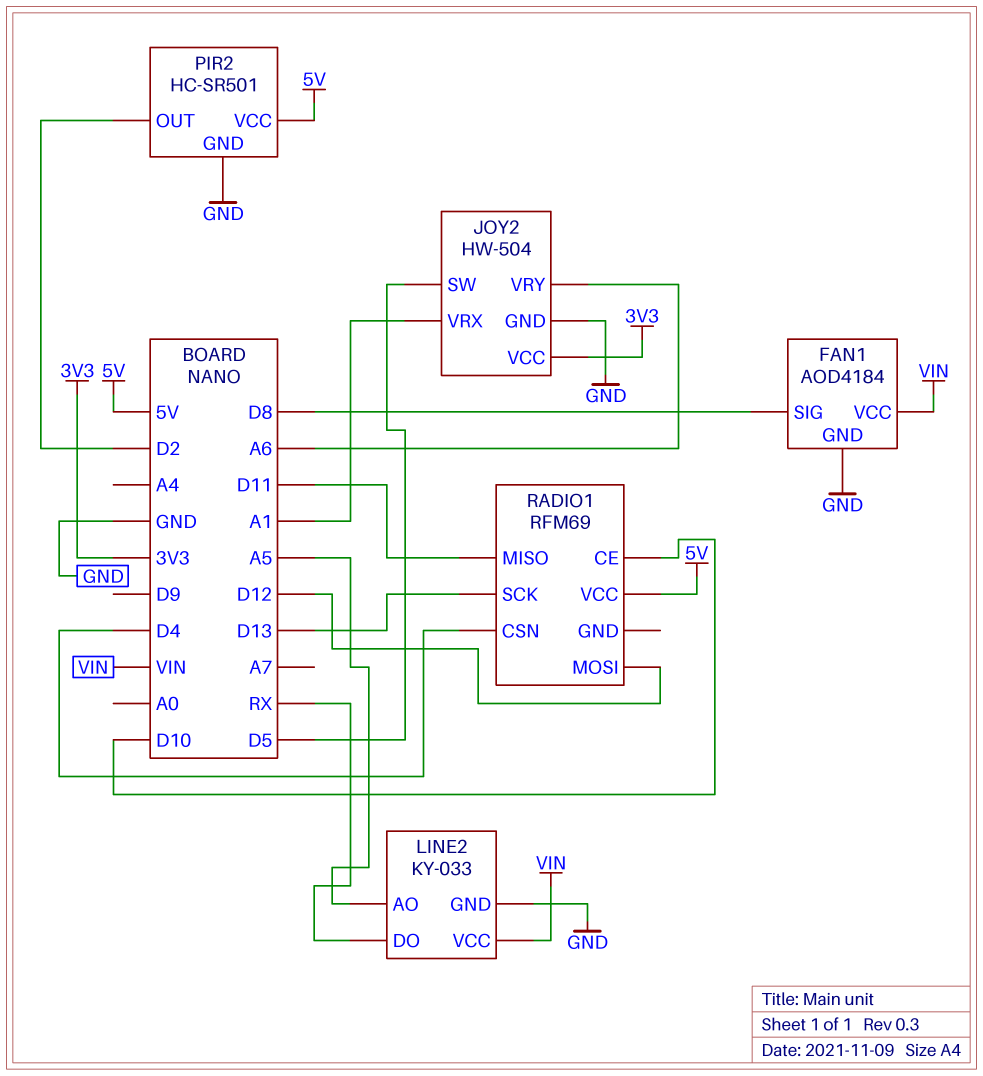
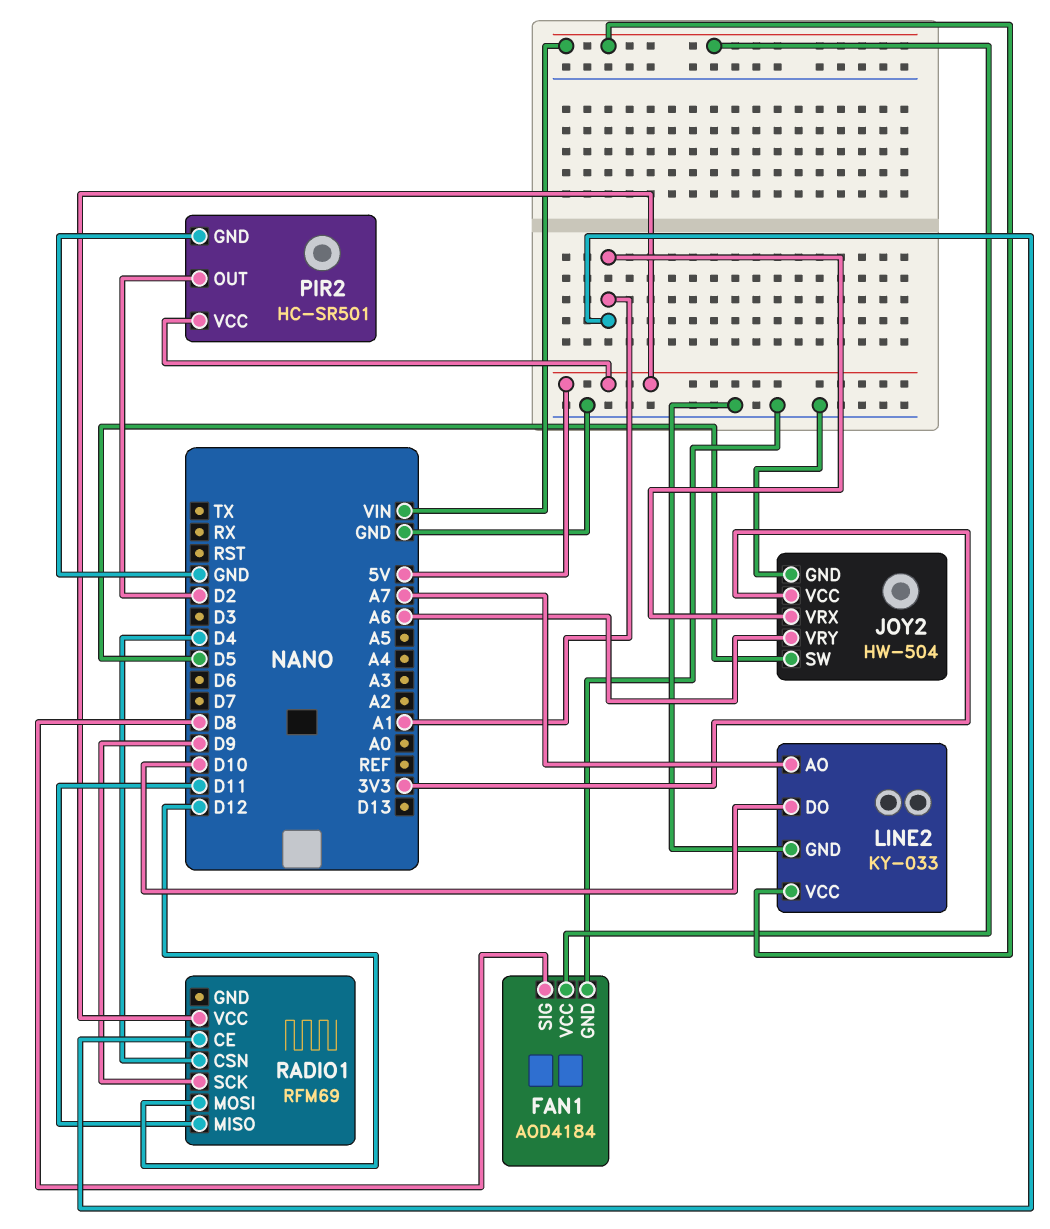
LINE2 pin AO: A5 -> A7
LINE2 pin DO: RX -> D10
RADIO1 pin CE: D10 -> A1
RADIO1 pin SCK: D13 -> D9

